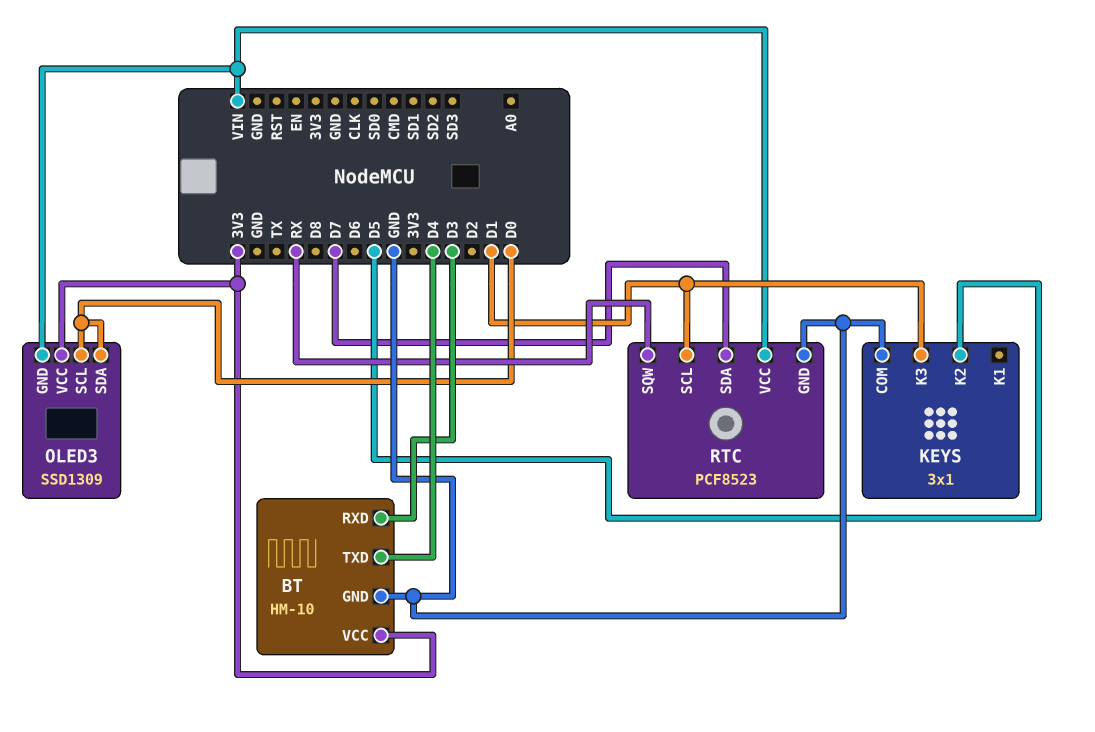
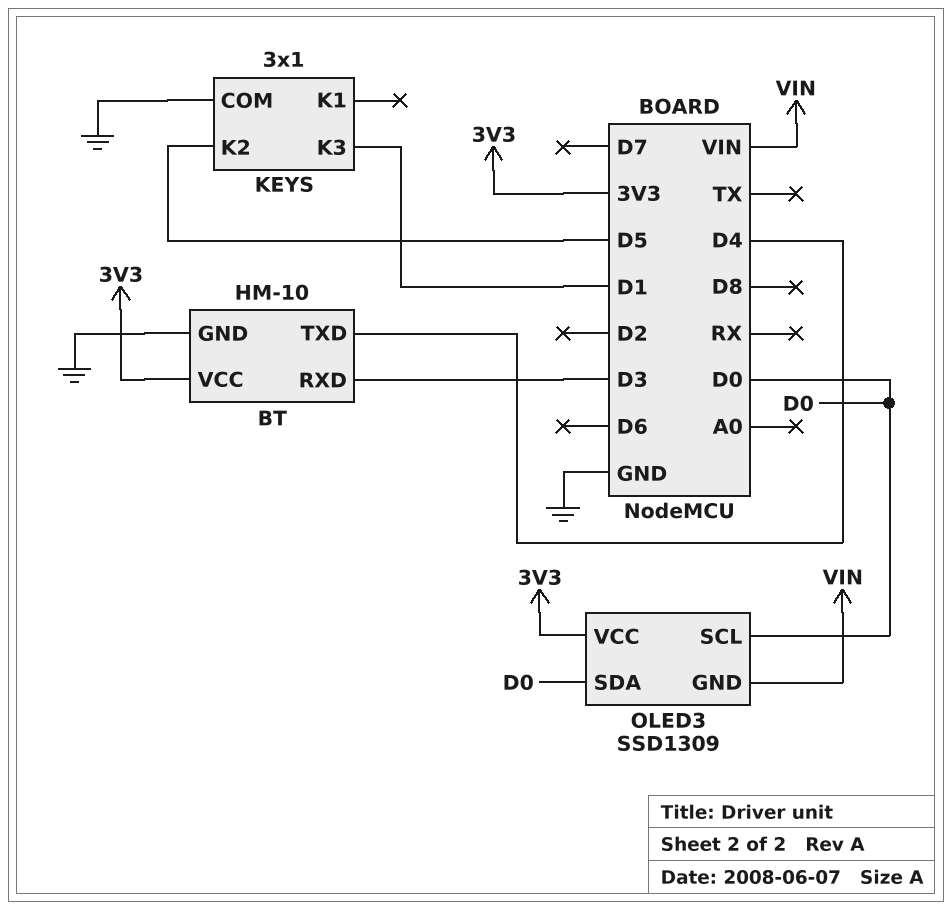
RTC: PCF8523 -> none
RTC pin GND: GND -> none
RTC pin SCL: D1 -> none
RTC pin SDA: D7 -> none
RTC pin SQW: RX -> none
RTC pin VCC: VIN -> none

